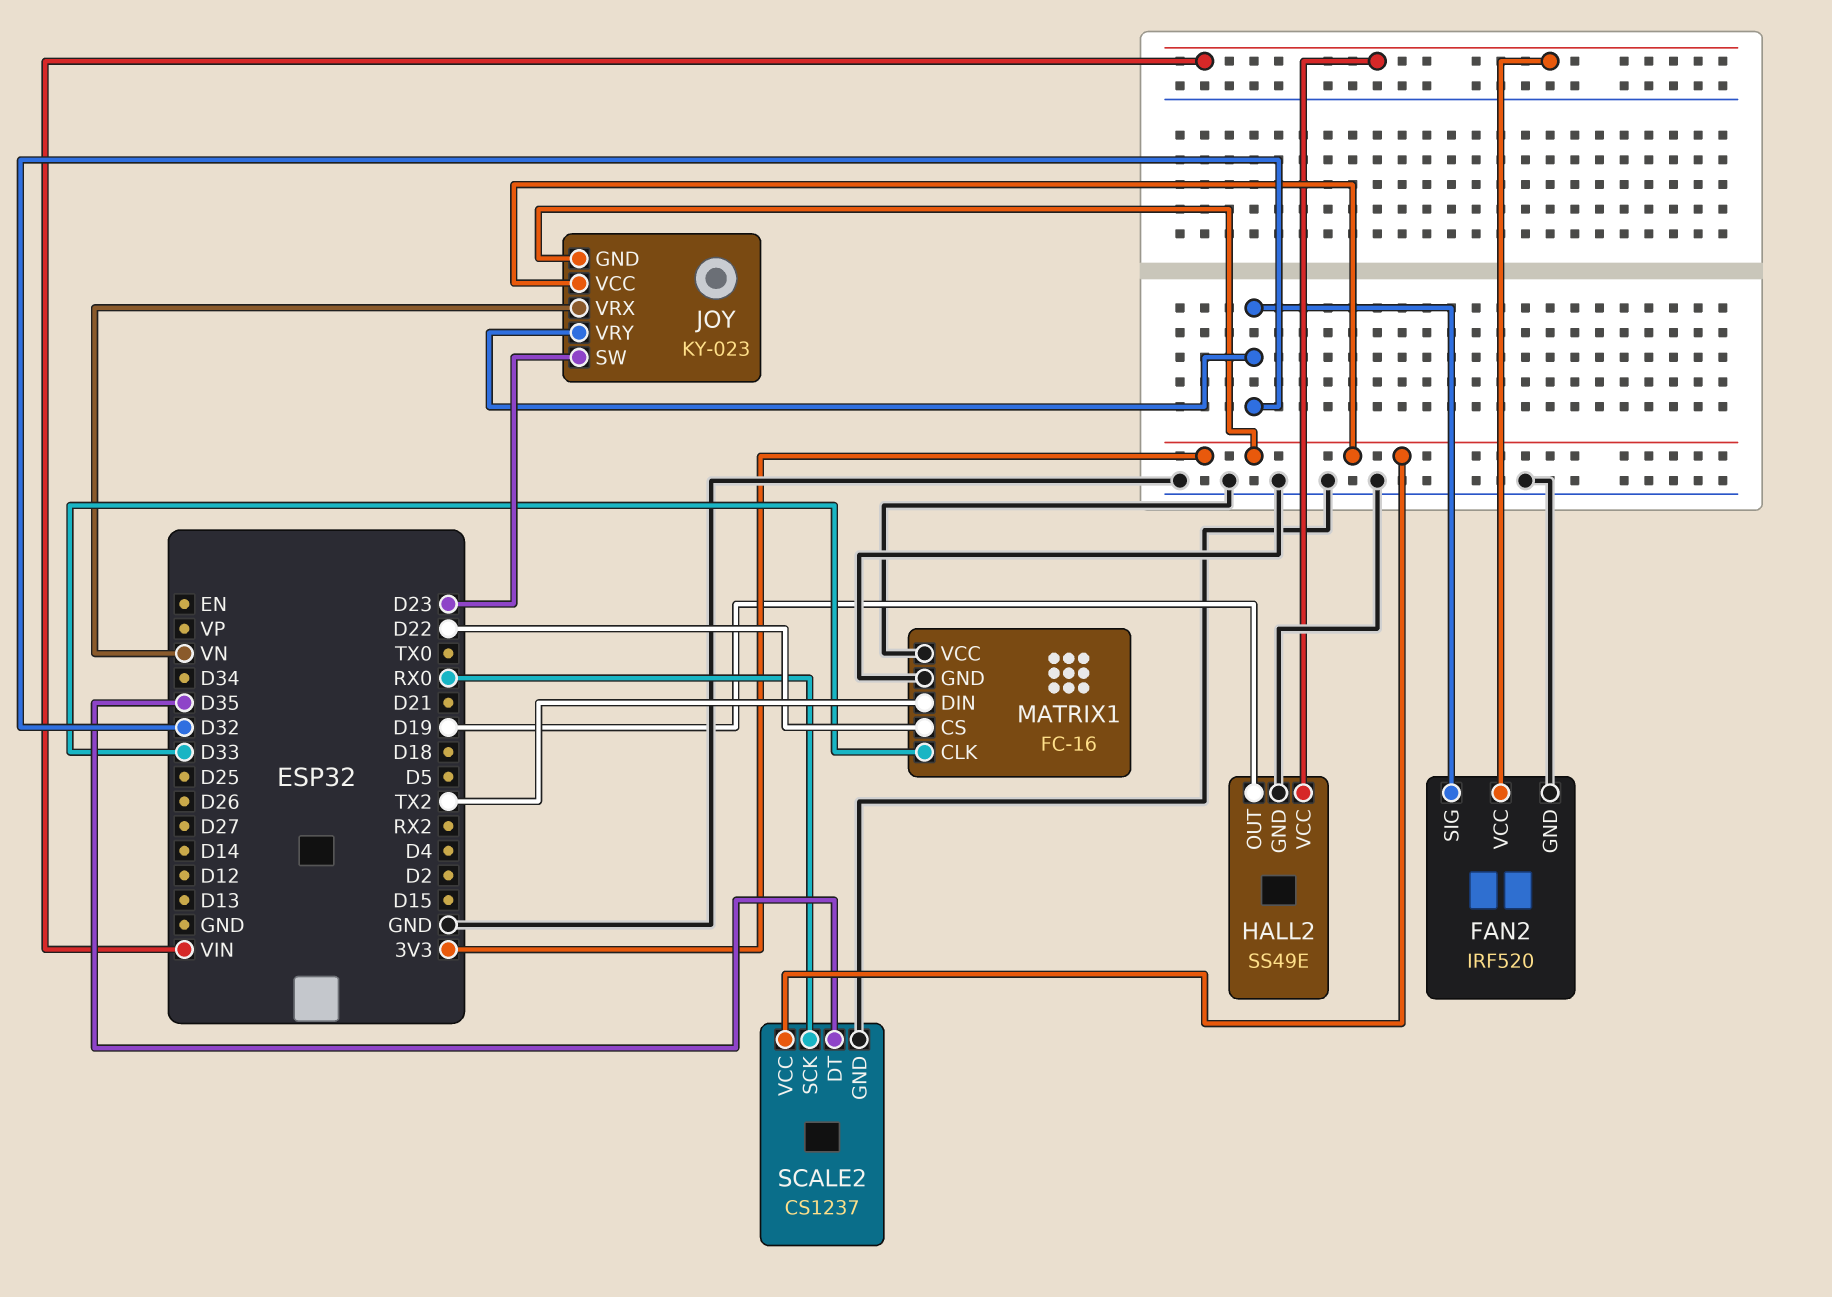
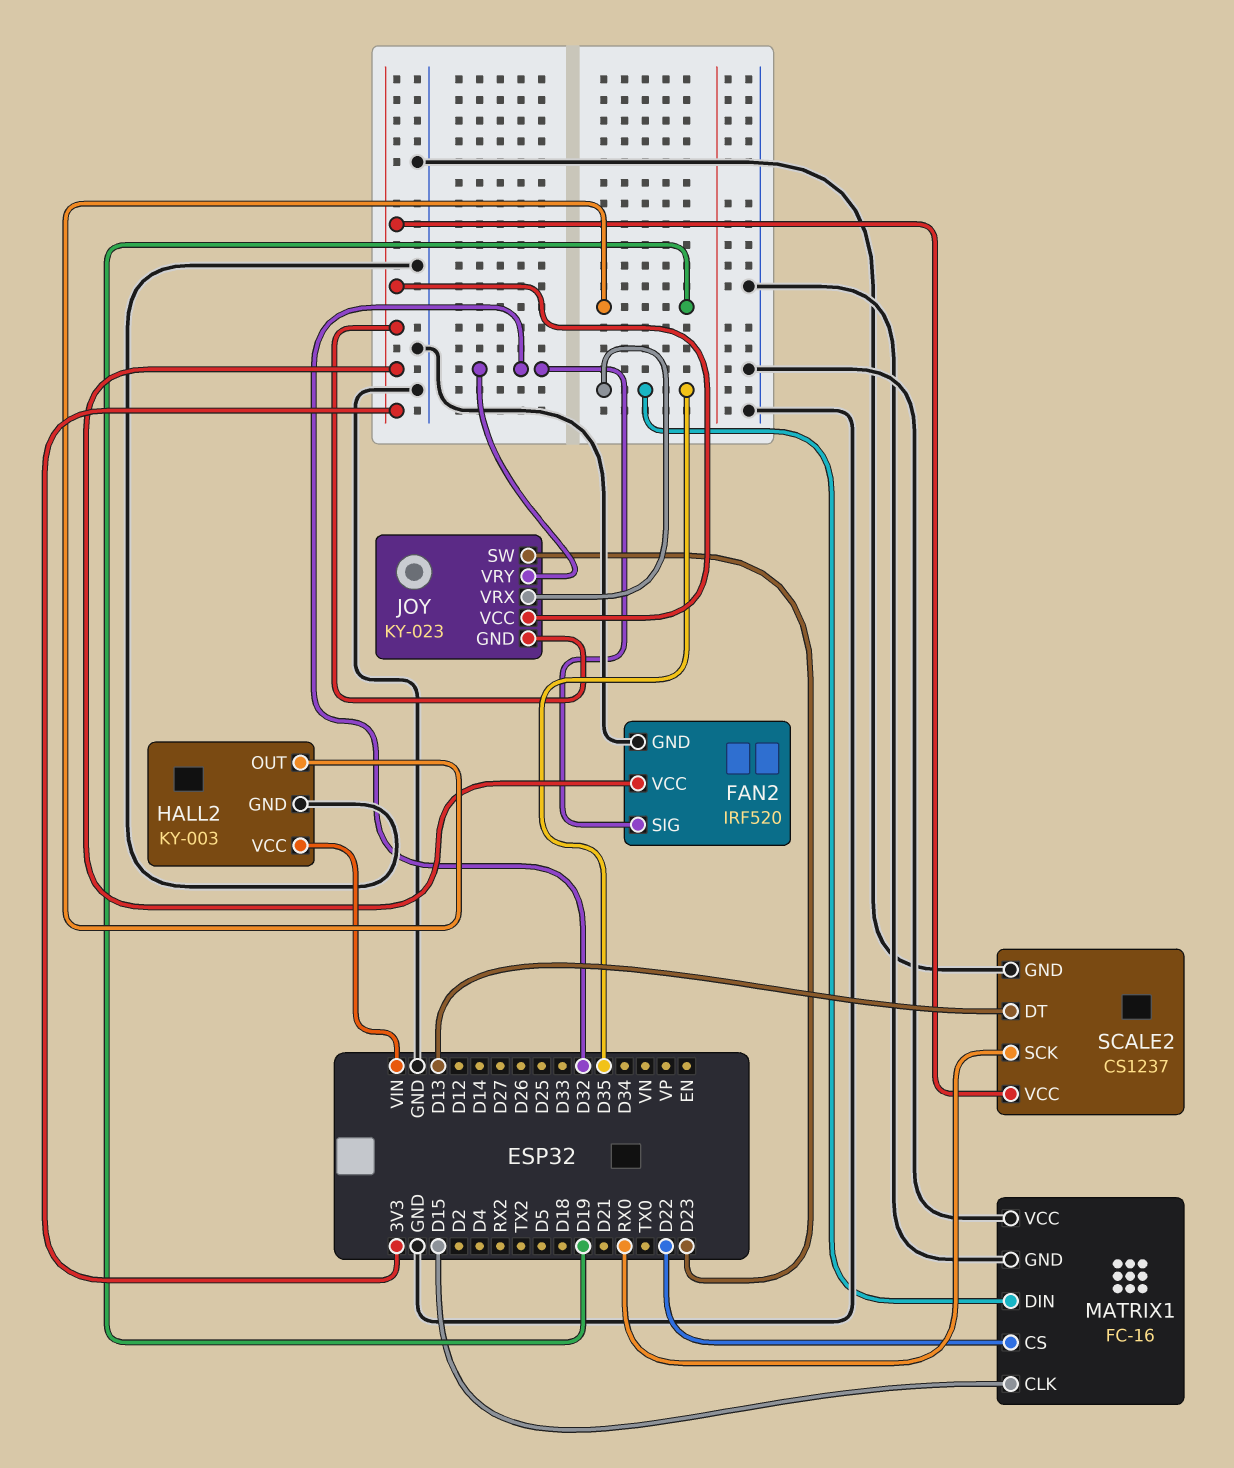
FAN2 pin VCC: VIN -> 3V3
HALL2: SS49E -> KY-003
JOY pin VRX: VN -> D35
MATRIX1 pin CLK: D33 -> D15
MATRIX1 pin DIN: TX2 -> D35
SCALE2 pin DT: D35 -> D13

